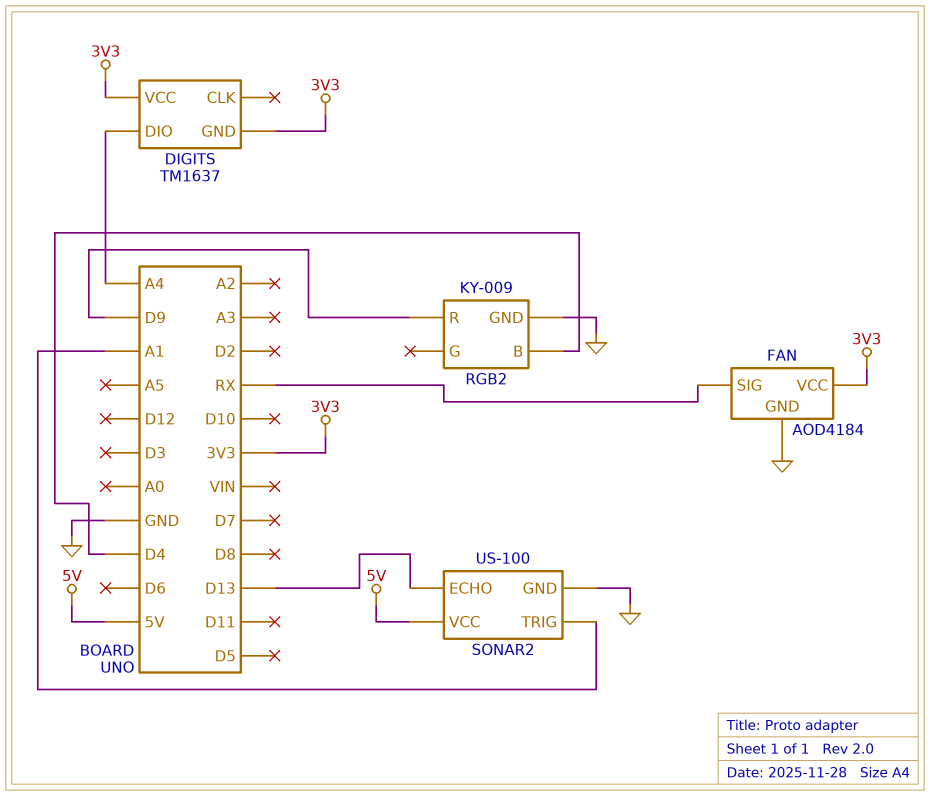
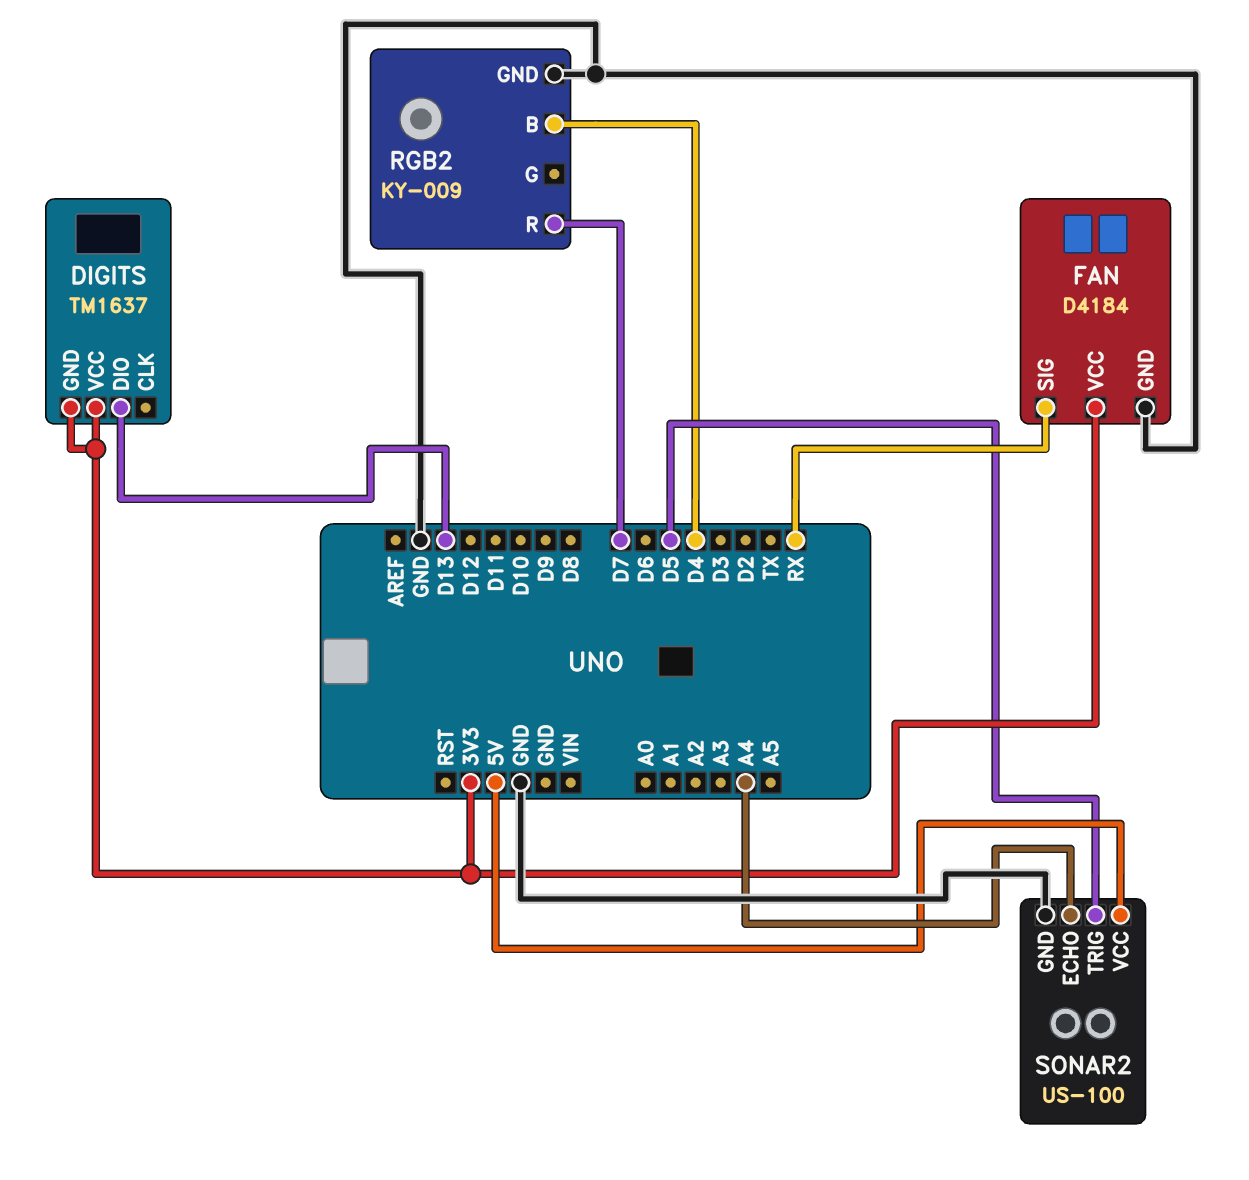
DIGITS pin DIO: A4 -> D13
FAN: AOD4184 -> D4184
RGB2 pin R: D9 -> D7
SONAR2 pin ECHO: D13 -> A4
SONAR2 pin TRIG: A1 -> D5

